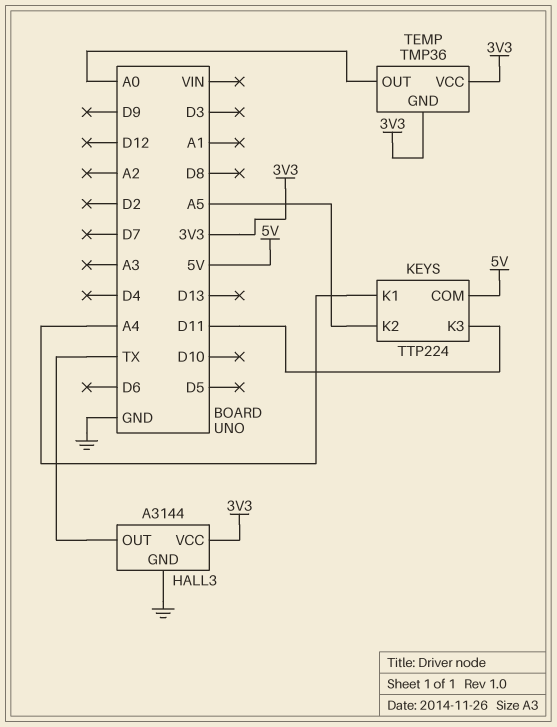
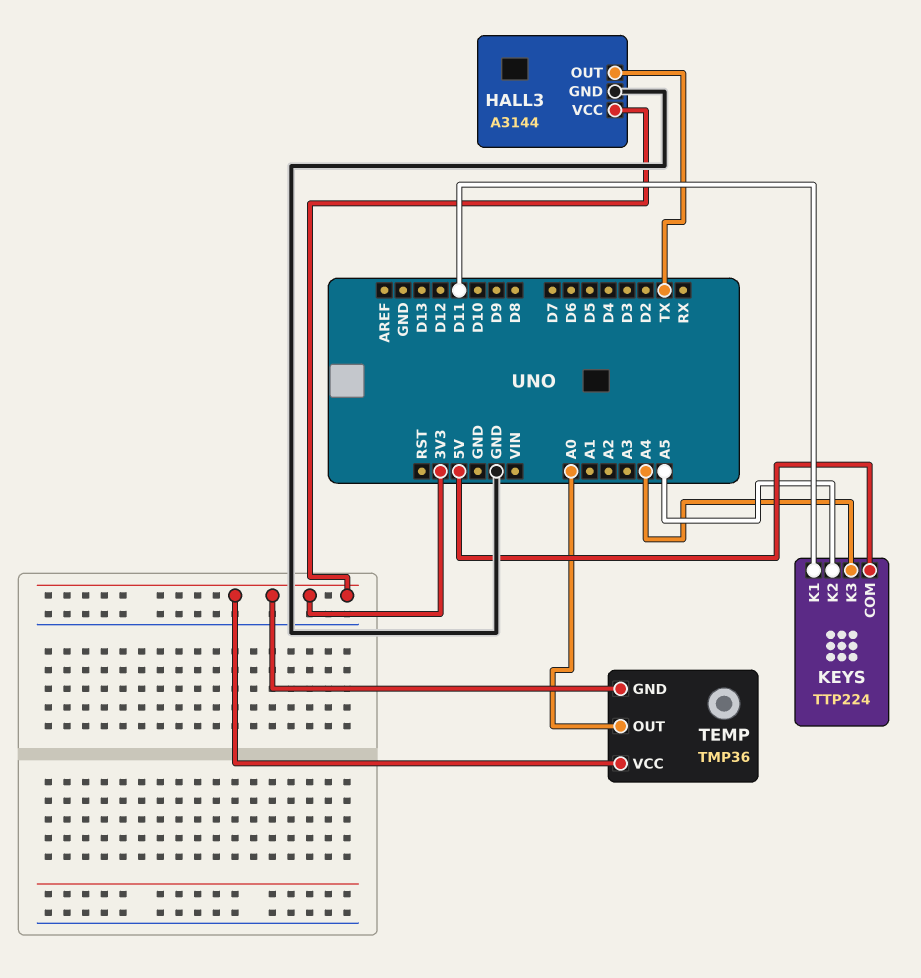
KEYS pin K1: A4 -> D11
KEYS pin K3: D11 -> A4

